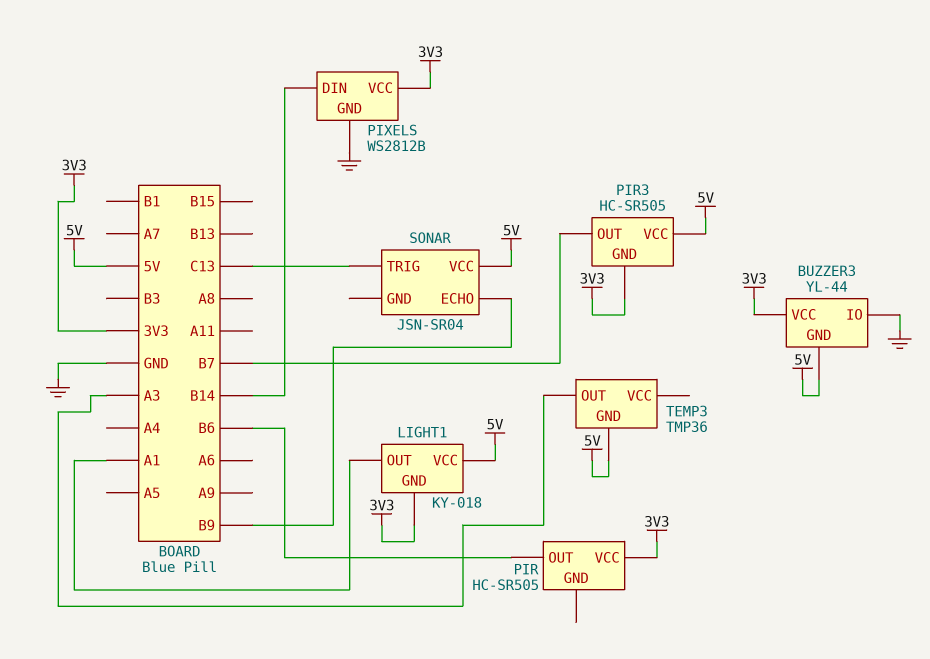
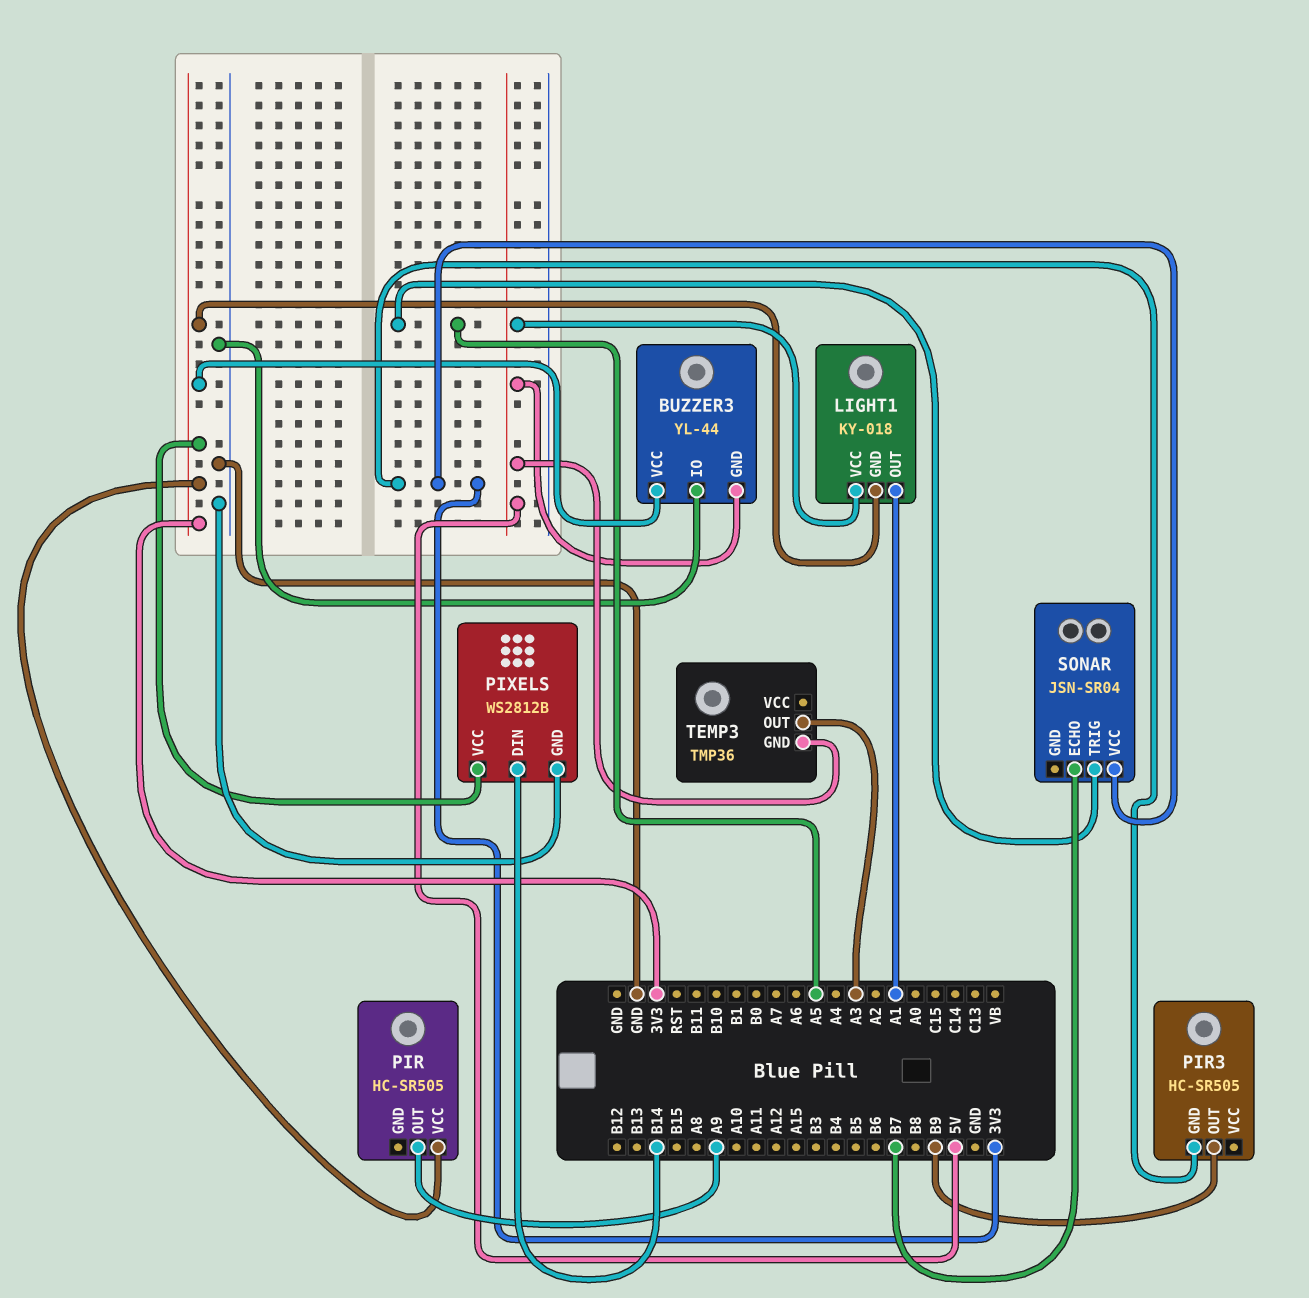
PIR pin OUT: B6 -> A9
PIR3 pin OUT: B7 -> B9
PIR3 pin VCC: 5V -> none
SONAR pin ECHO: B9 -> B7
SONAR pin TRIG: C13 -> A5
SONAR pin VCC: 5V -> 3V3

